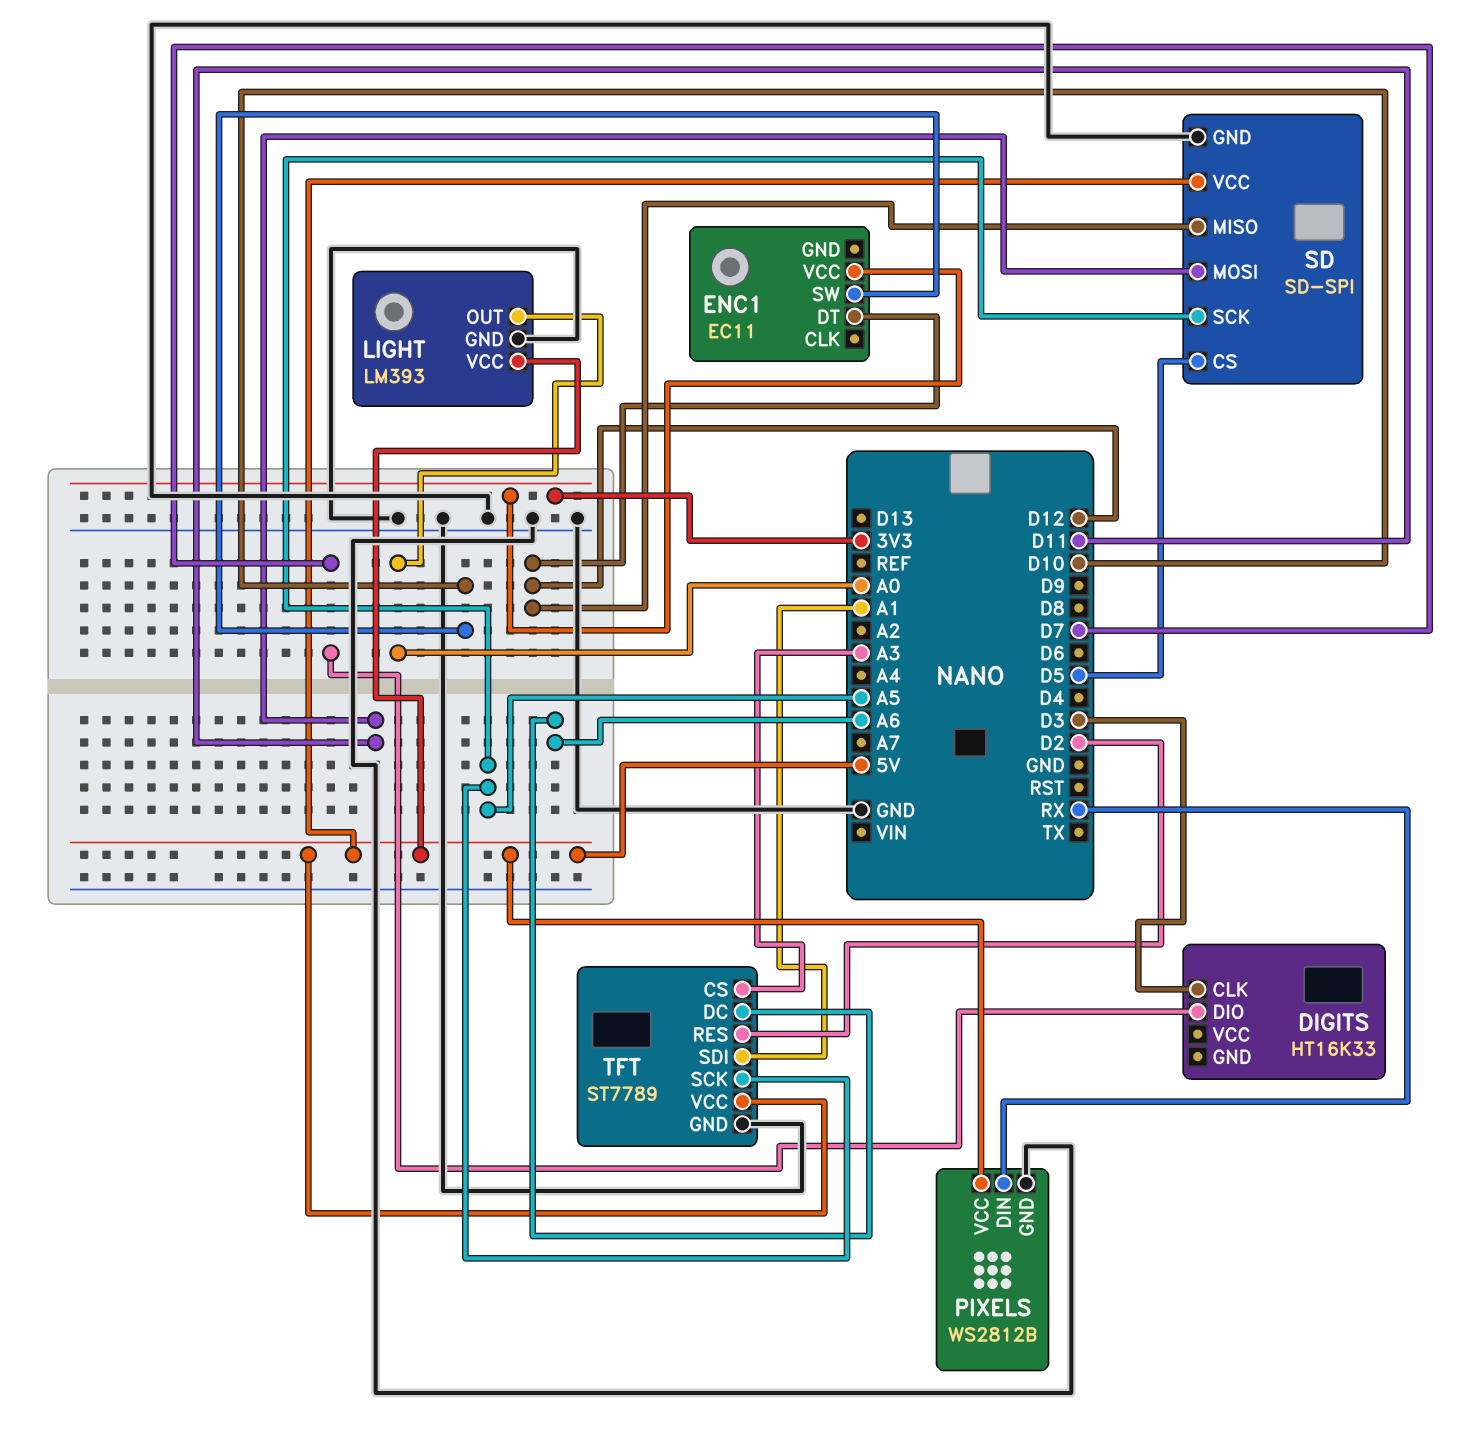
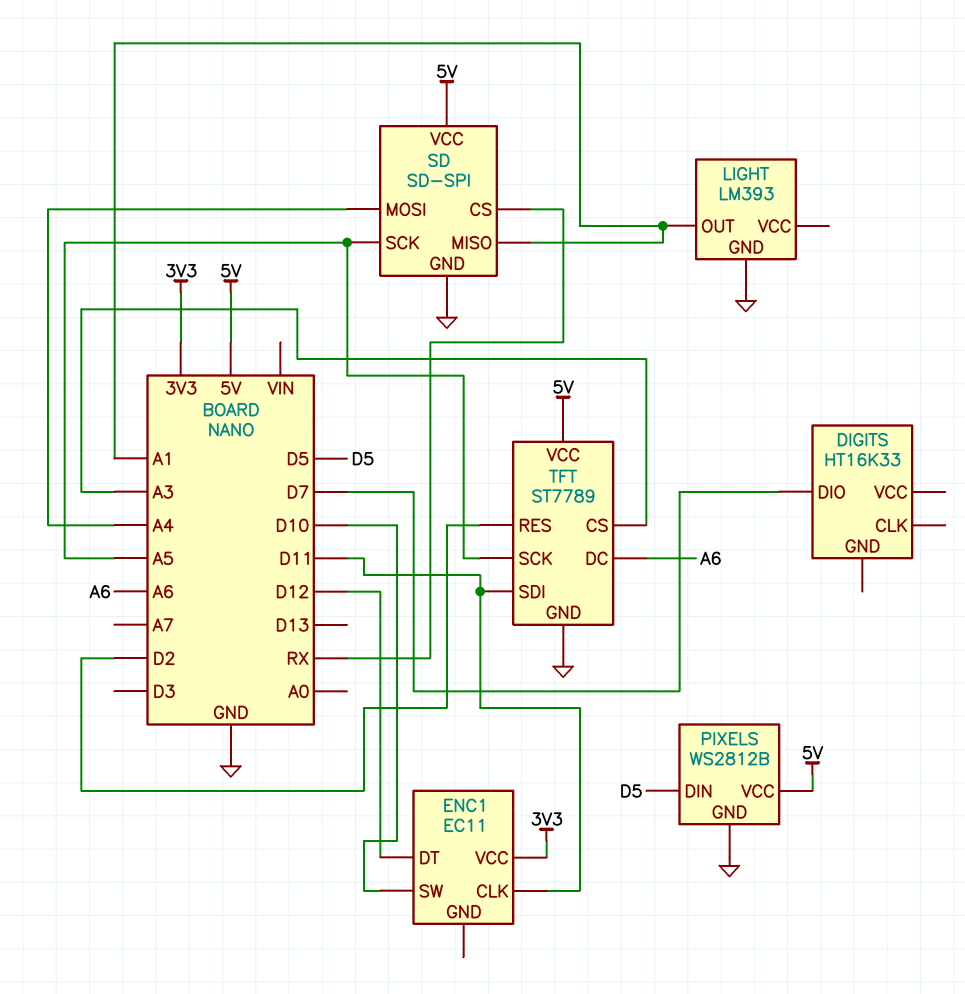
DIGITS pin CLK: D3 -> none
ENC1 pin CLK: none -> D11
LIGHT pin OUT: A0 -> A1
LIGHT pin VCC: 5V -> none
PIXELS pin DIN: RX -> D5
SD pin CS: D5 -> RX
SD pin MISO: D12 -> A1
SD pin MOSI: D11 -> A4
TFT pin SDI: A1 -> D11

